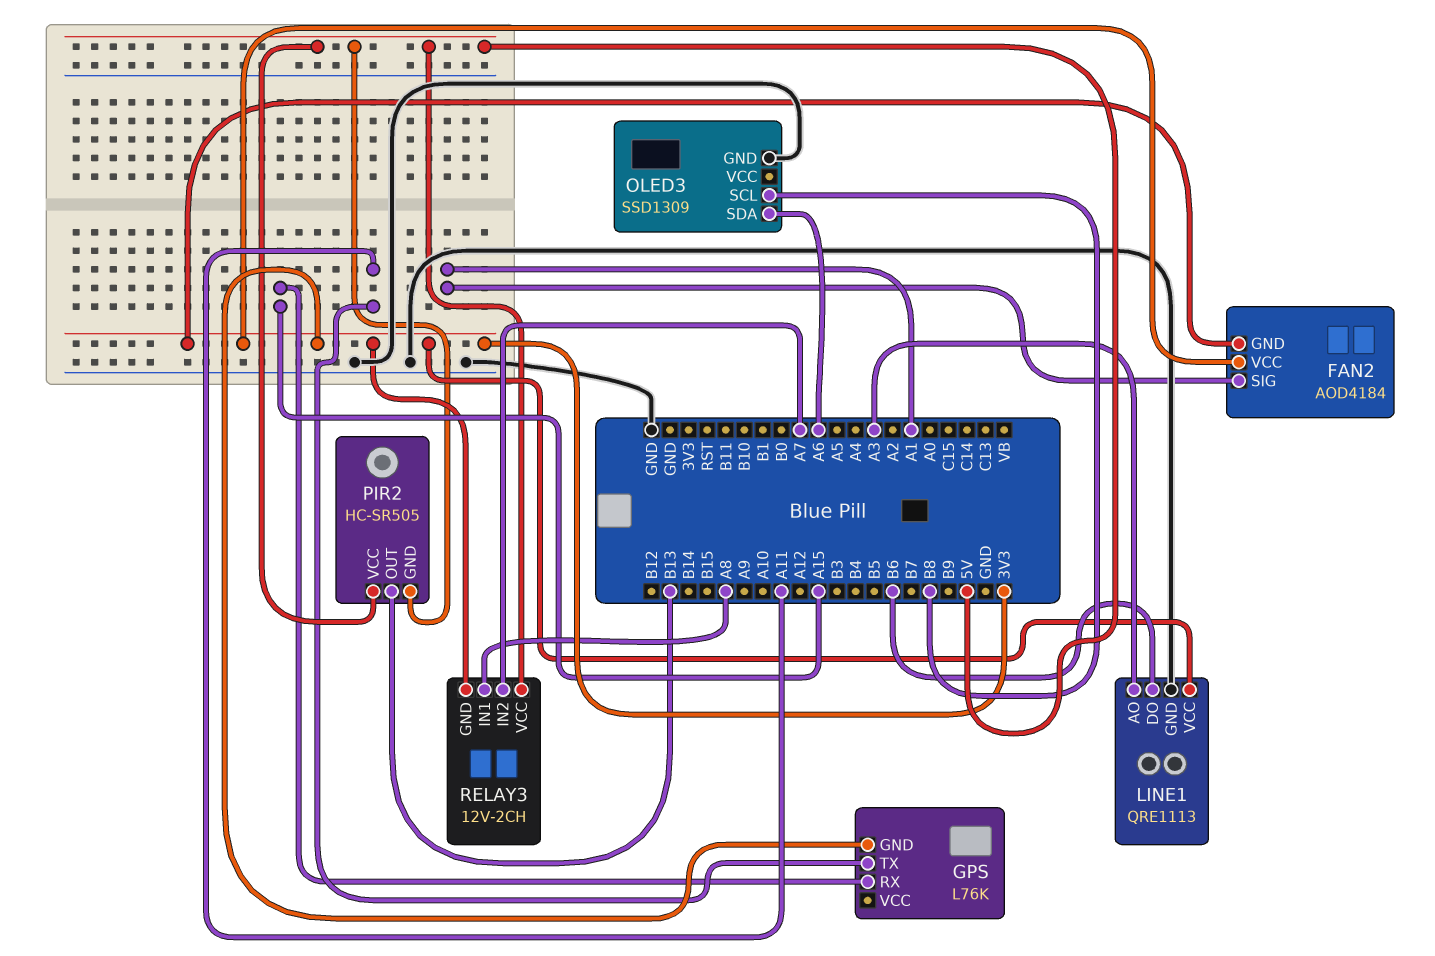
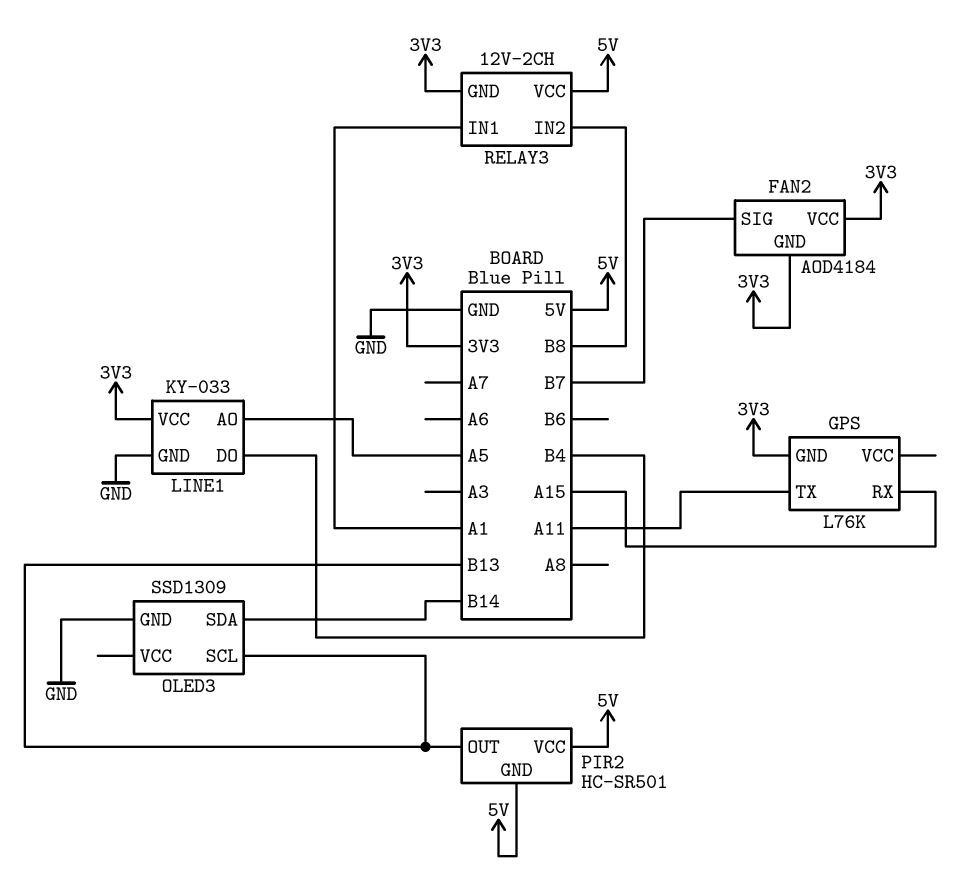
FAN2 pin SIG: A1 -> B7
LINE1: QRE1113 -> KY-033
LINE1 pin AO: A3 -> A5
LINE1 pin DO: B6 -> B4
OLED3 pin SCL: B8 -> B13
OLED3 pin SDA: A6 -> B14
PIR2: HC-SR505 -> HC-SR501
RELAY3 pin IN1: A8 -> A1
RELAY3 pin IN2: A7 -> B8

